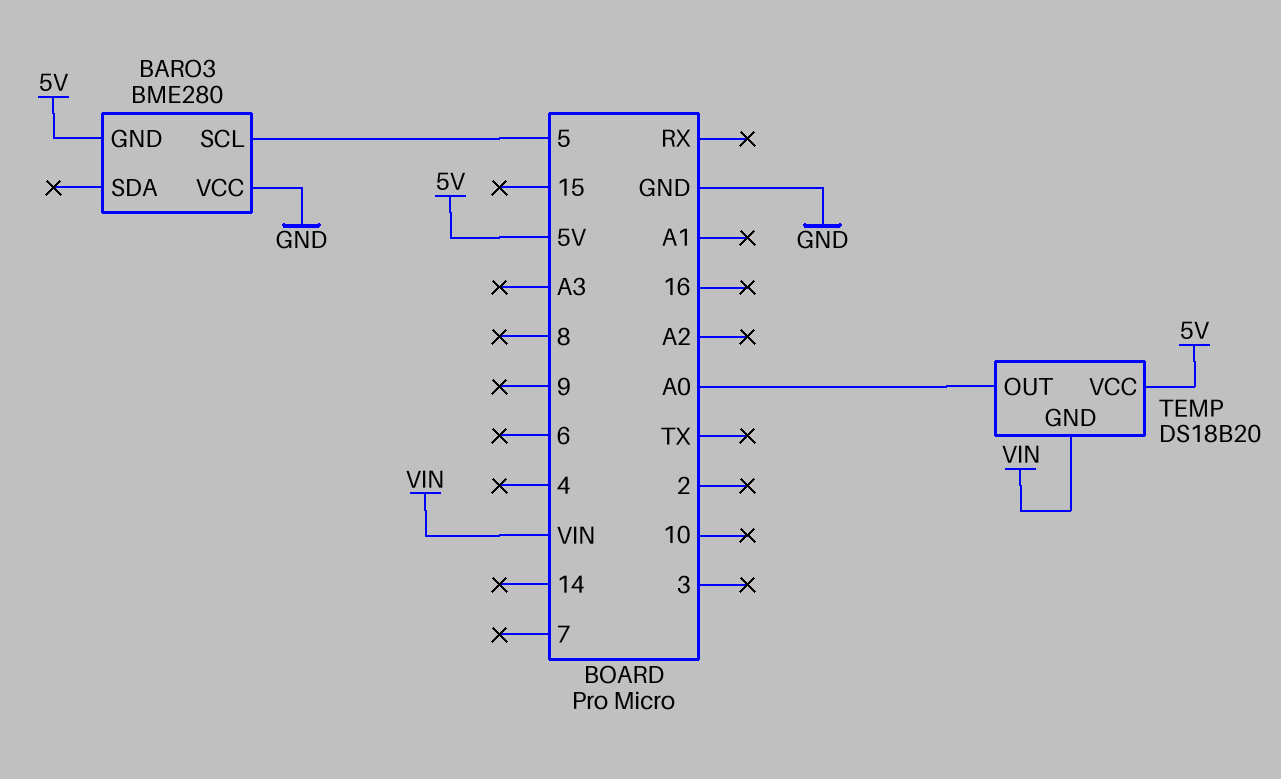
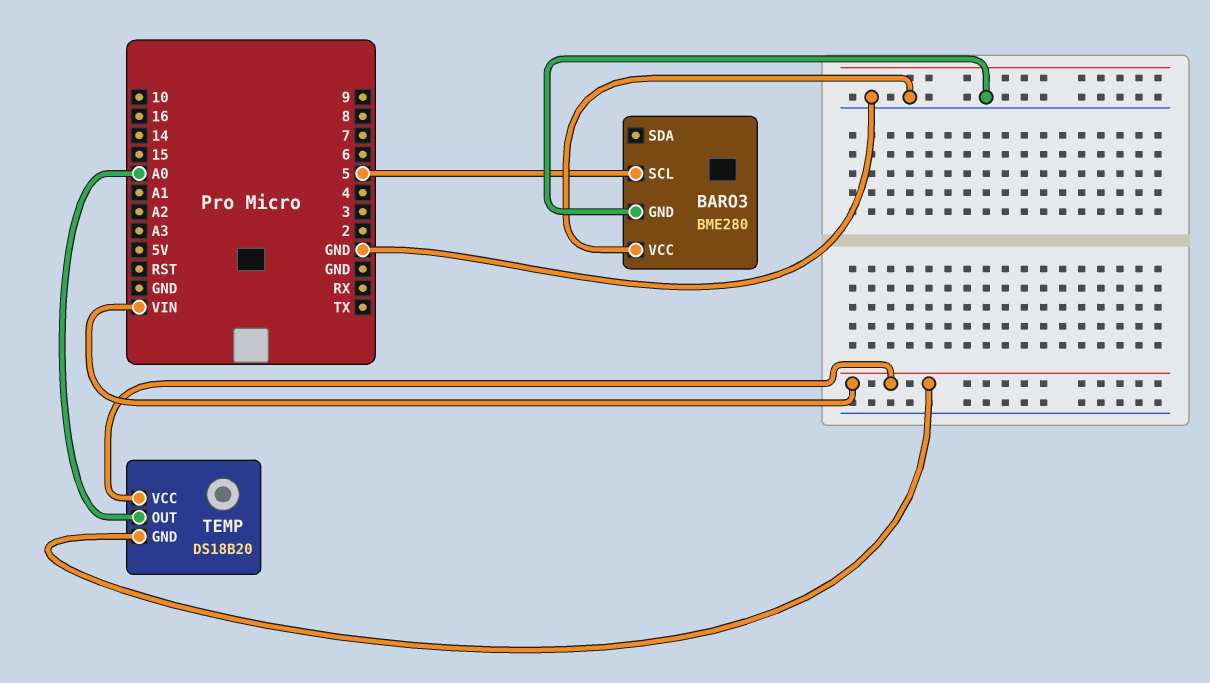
BARO3 pin GND: 5V -> GND
TEMP pin VCC: 5V -> VIN

